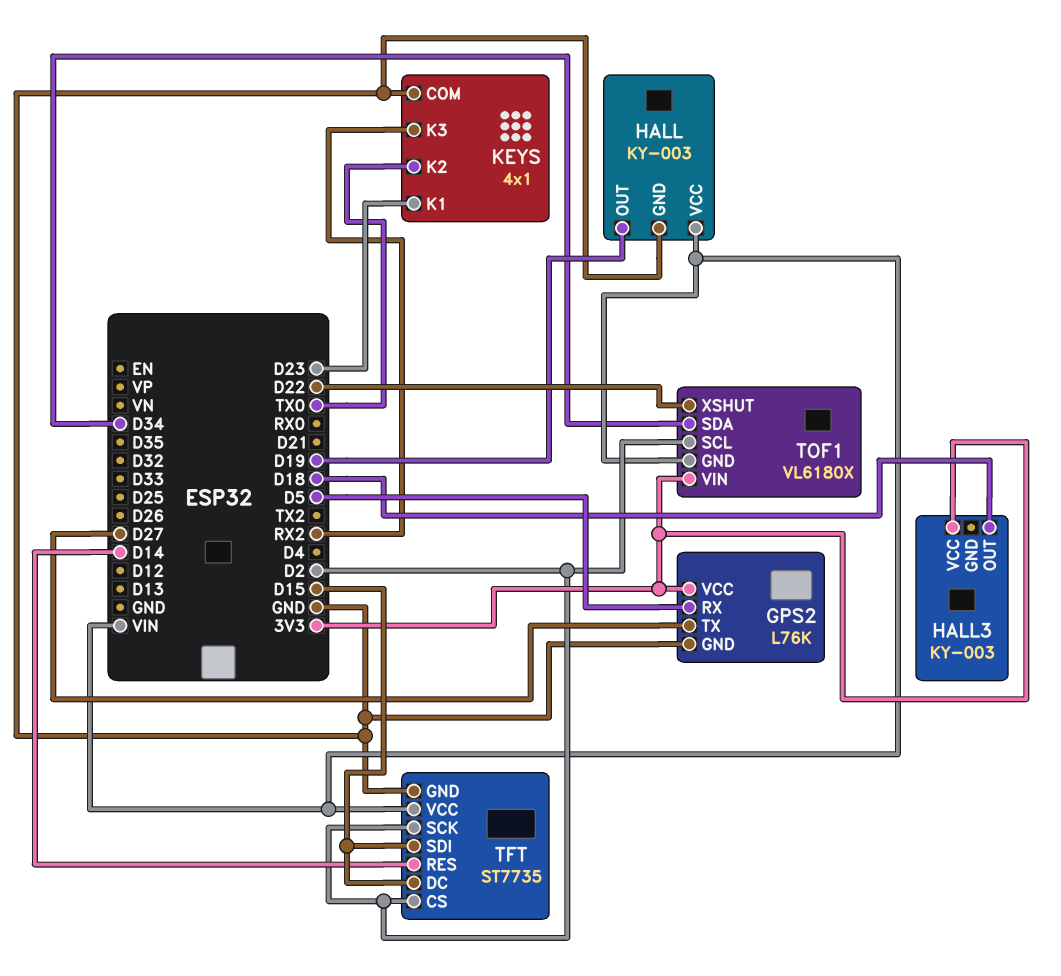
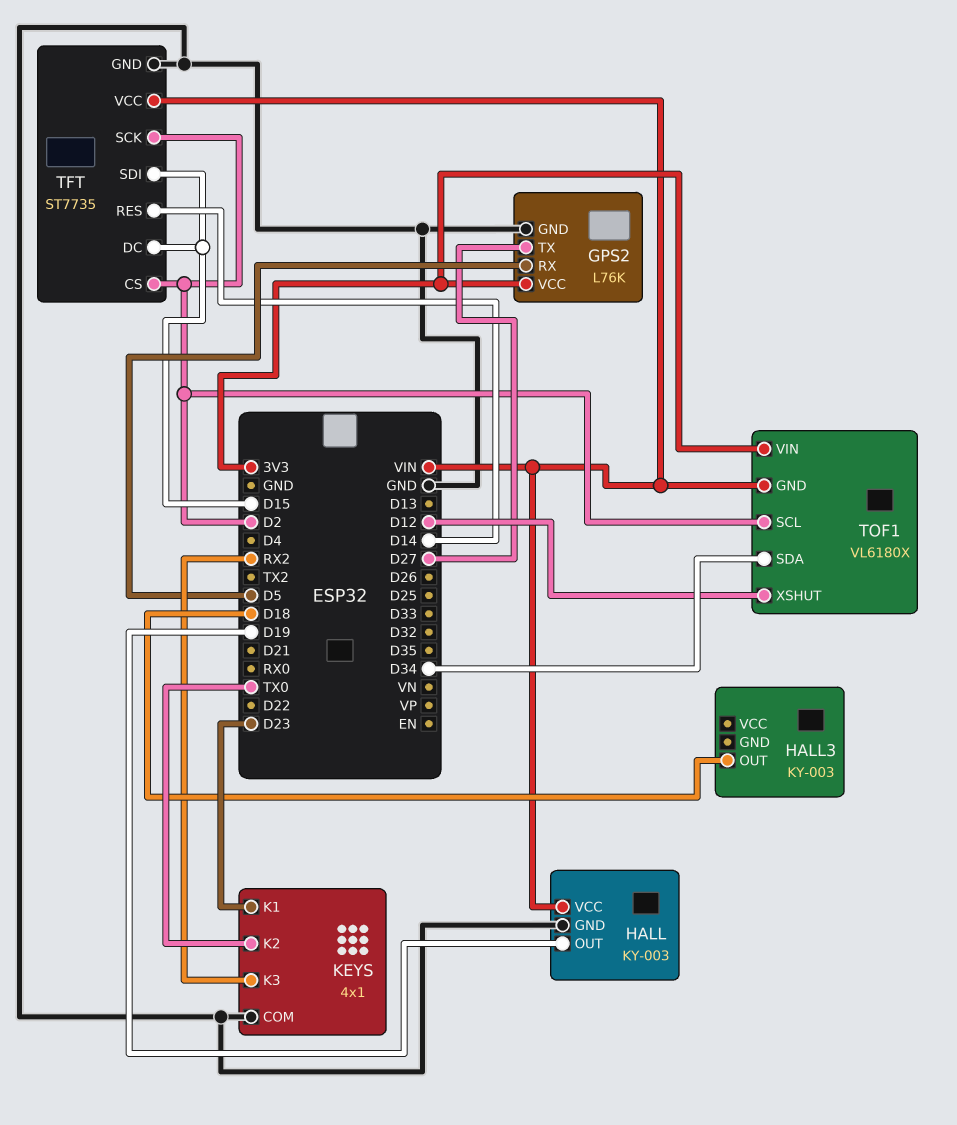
HALL3 pin VCC: 3V3 -> none
TOF1 pin XSHUT: D22 -> D12

